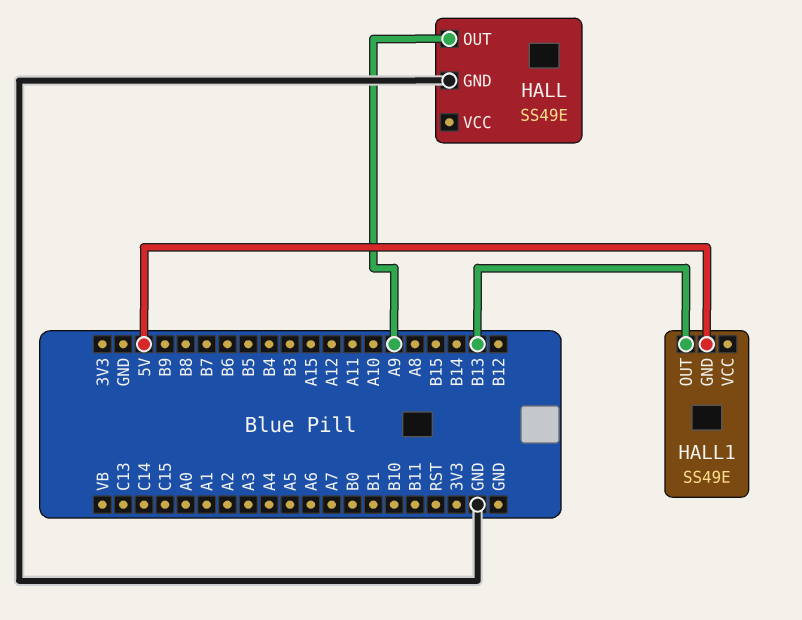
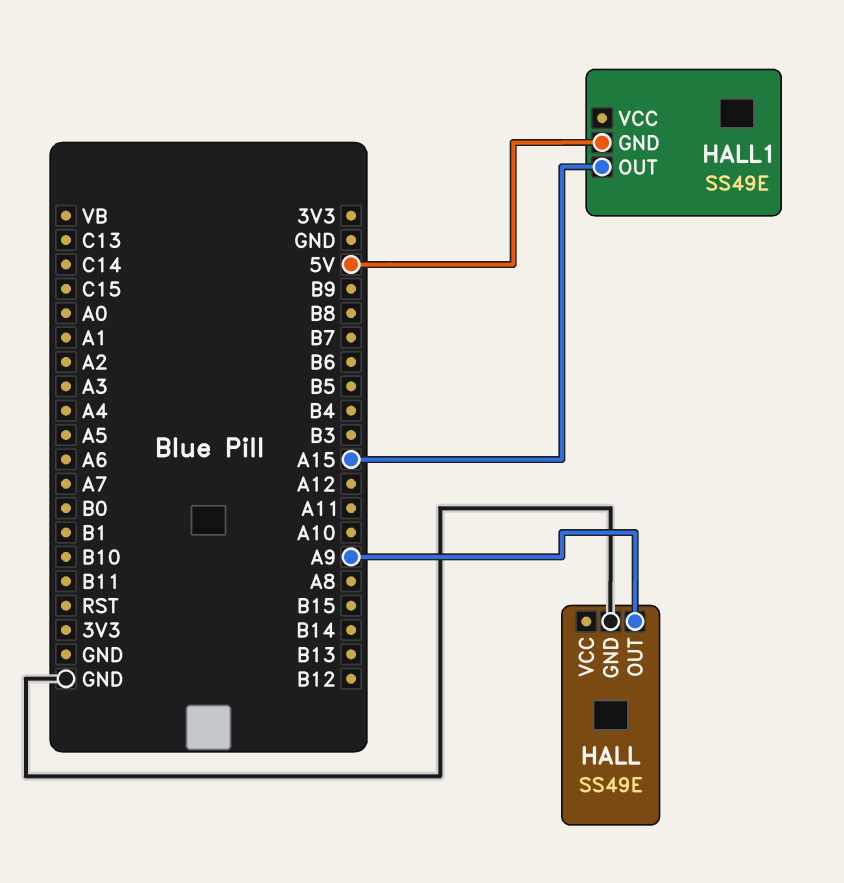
HALL1 pin OUT: B13 -> A15

